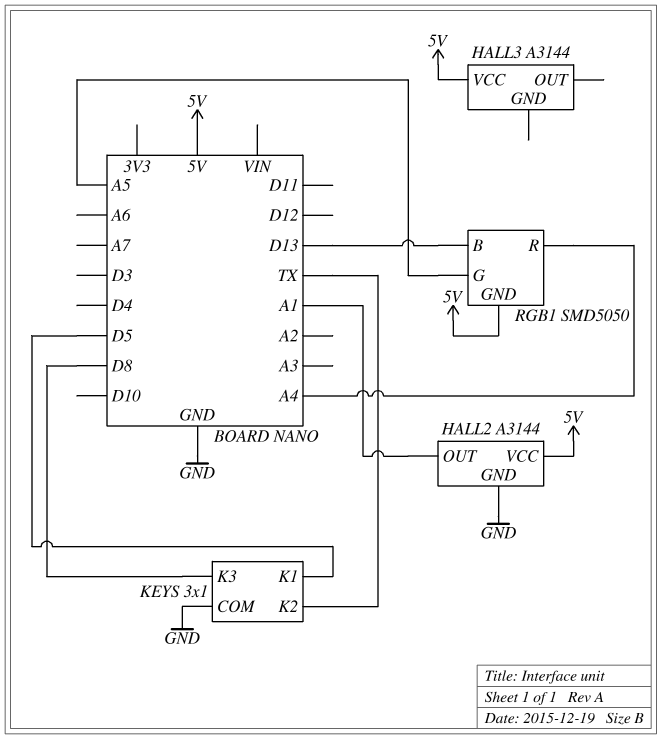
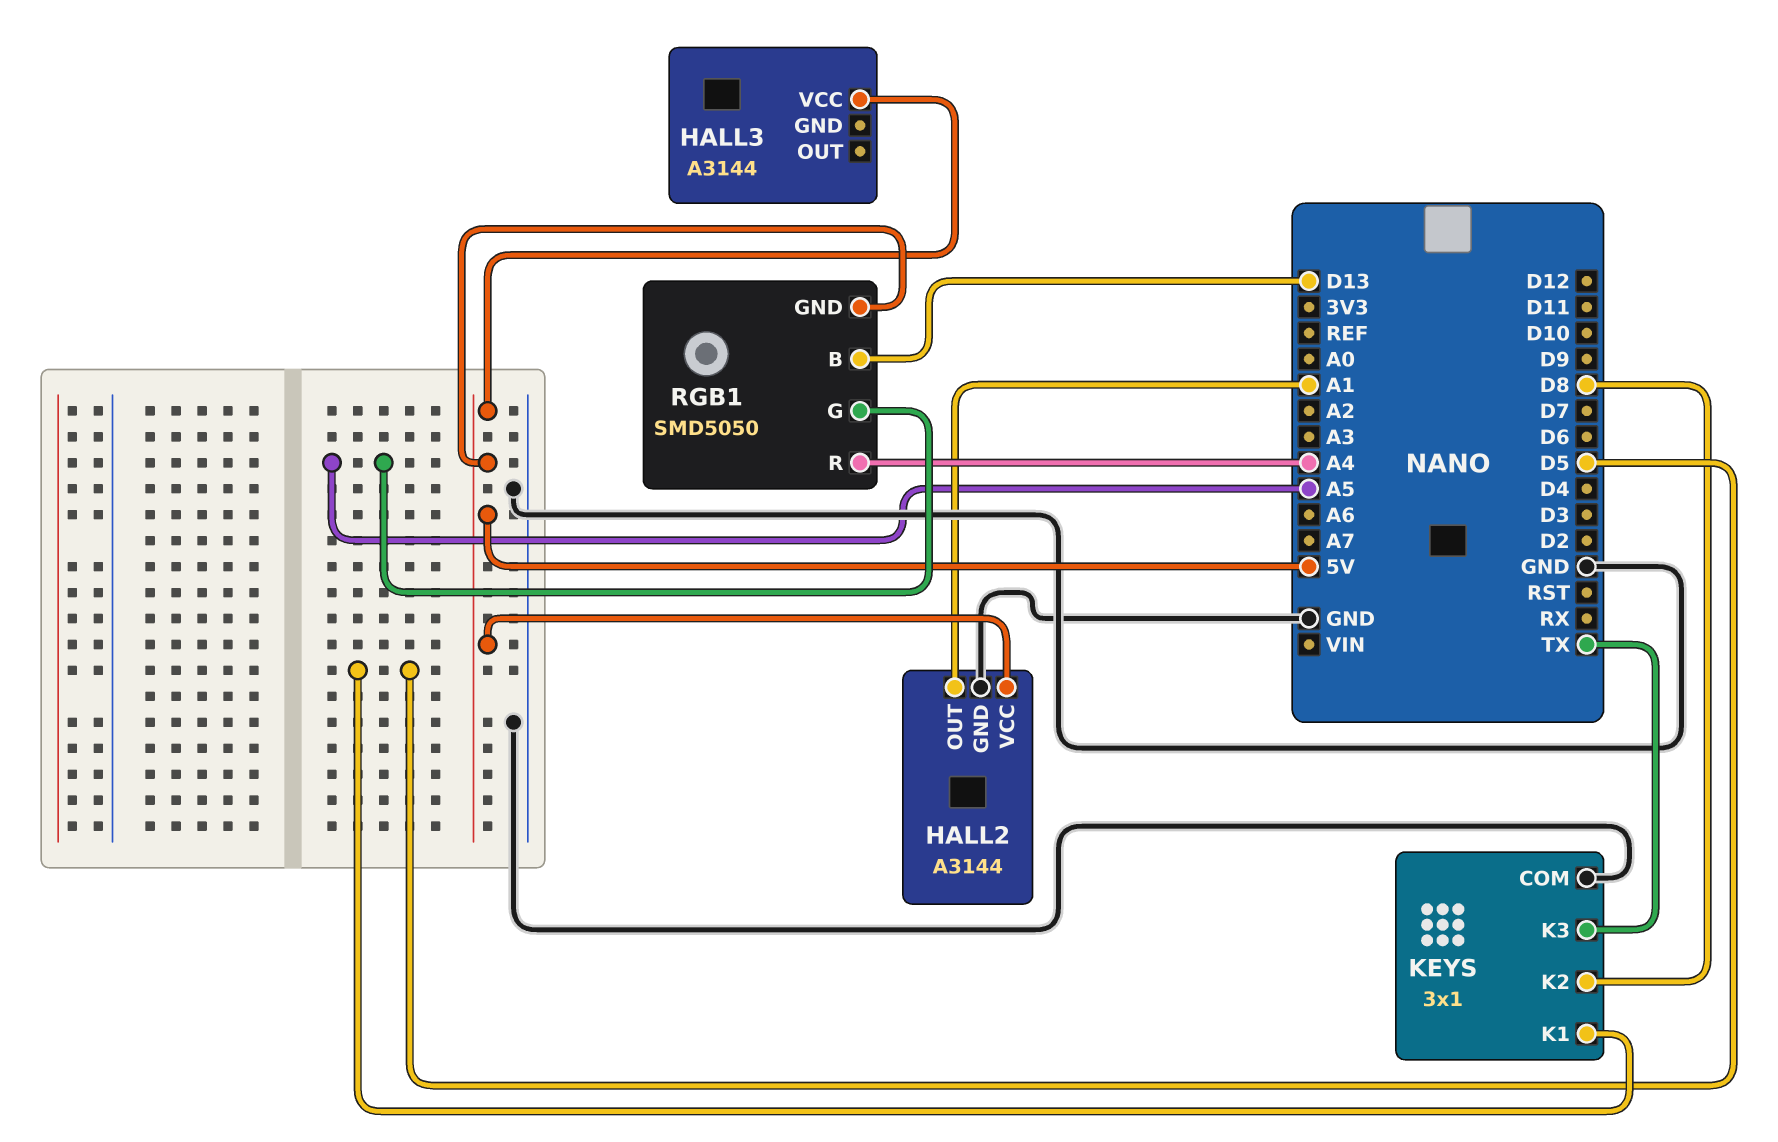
KEYS pin K2: TX -> D8
KEYS pin K3: D8 -> TX

